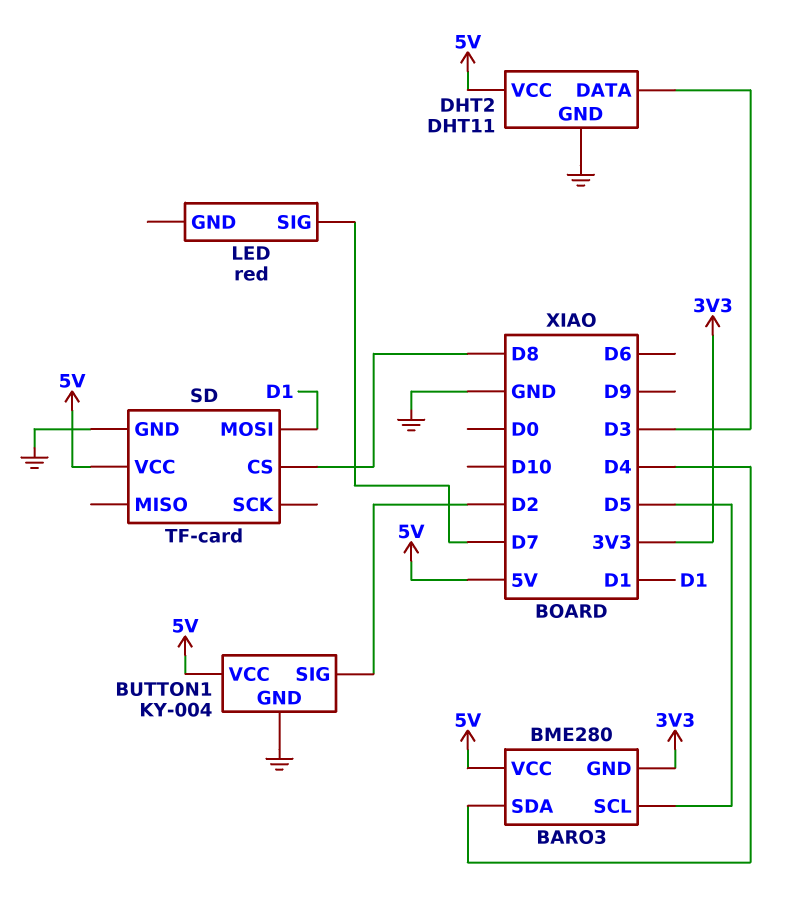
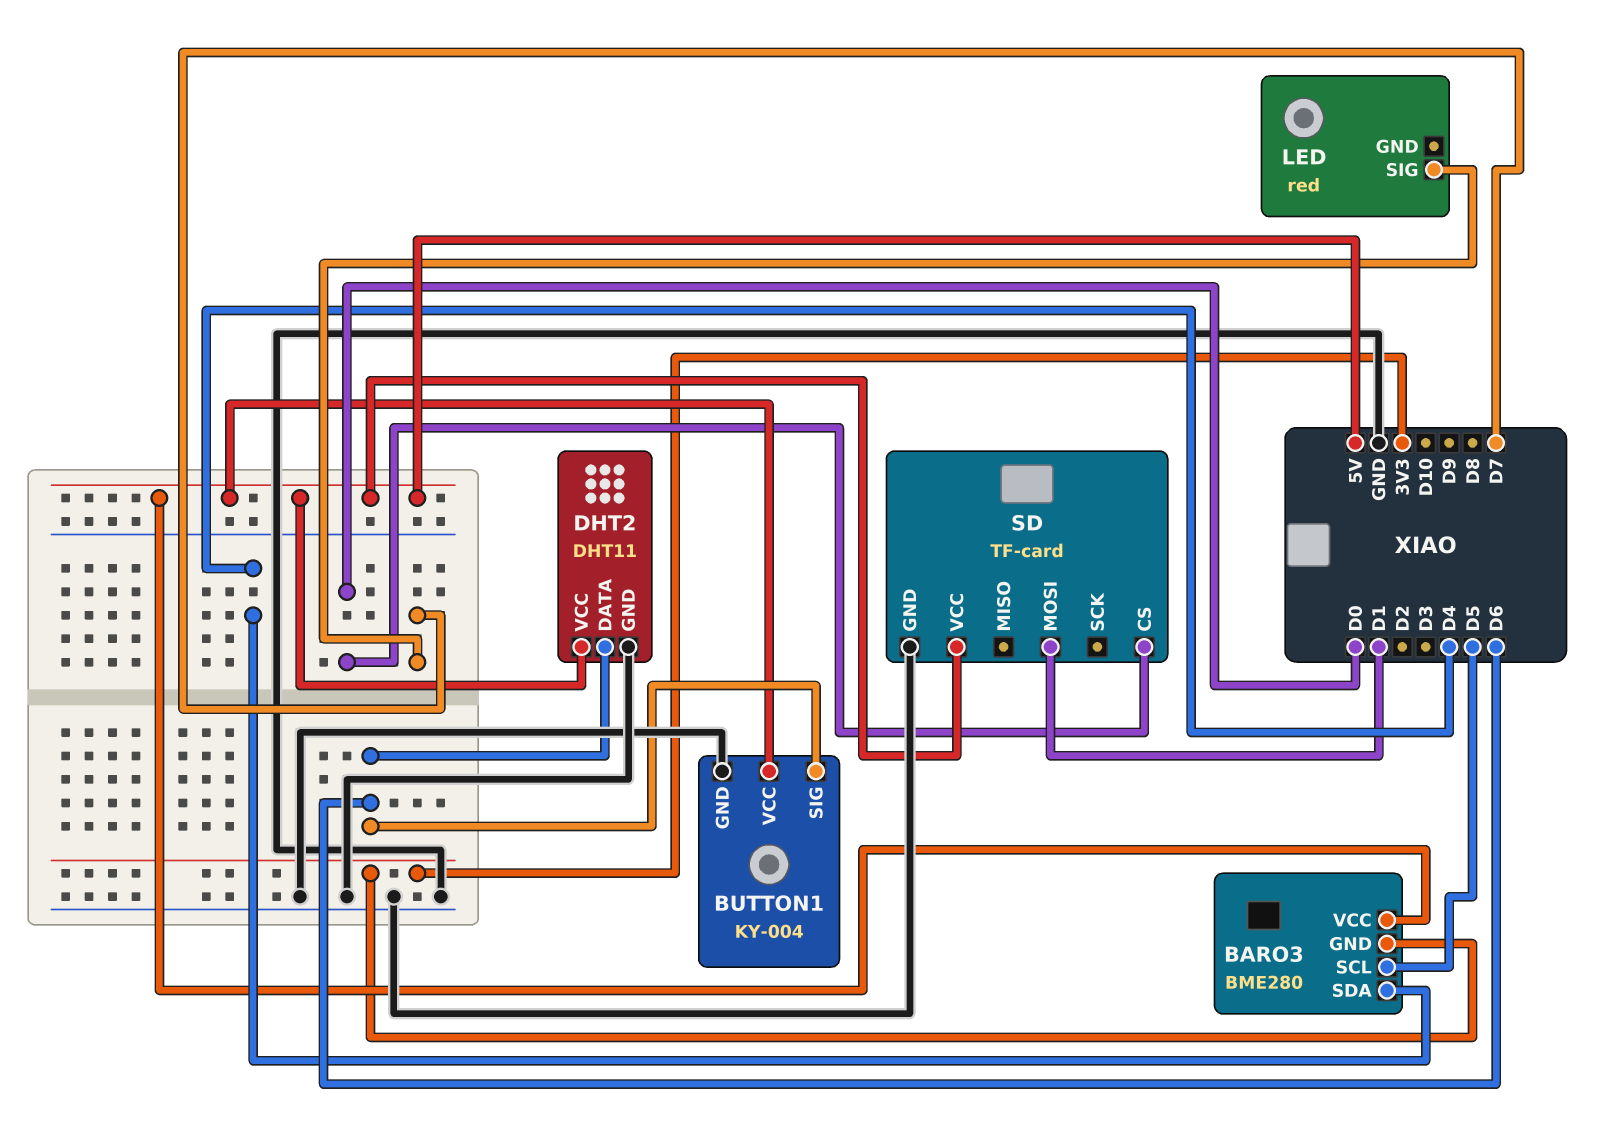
BUTTON1 pin SIG: D2 -> D6
DHT2 pin DATA: D3 -> D6
SD pin CS: D8 -> D0

